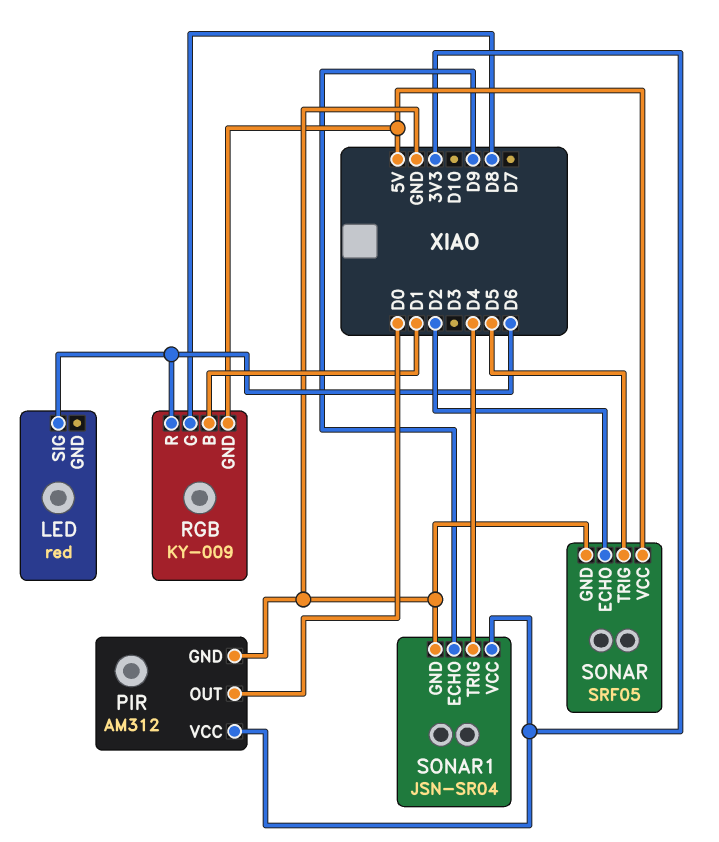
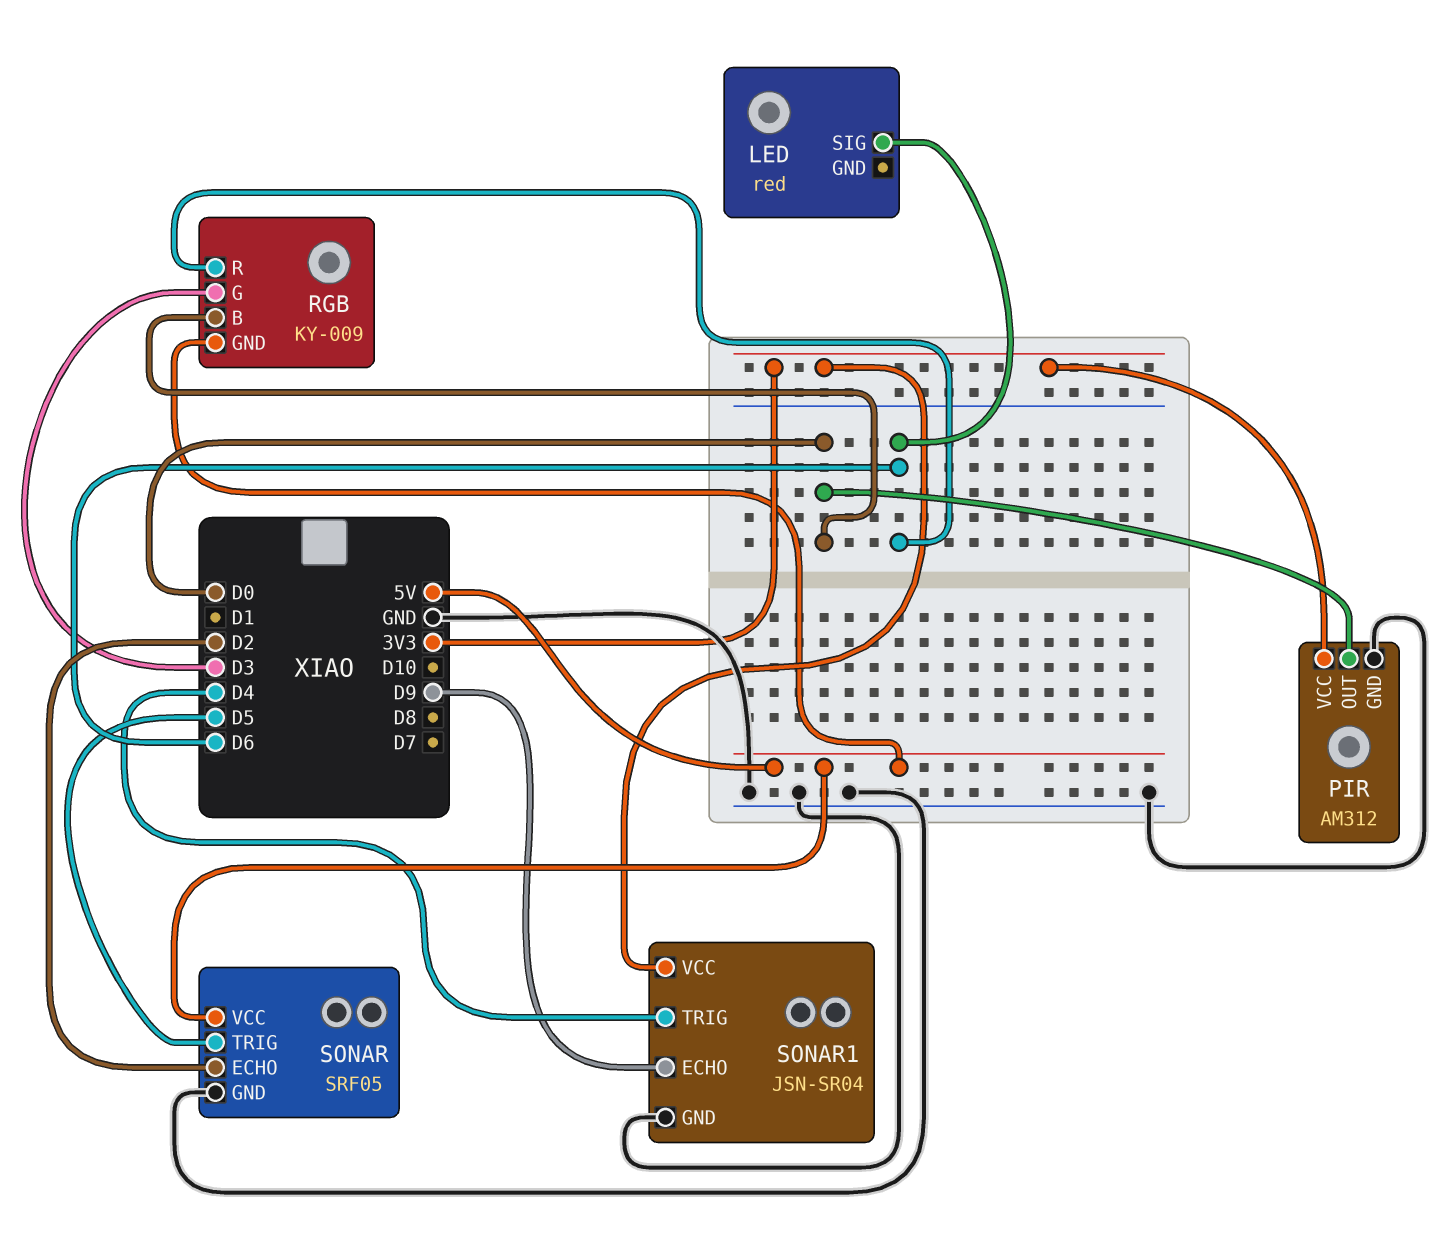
RGB pin B: D1 -> D0
RGB pin G: D8 -> D3

